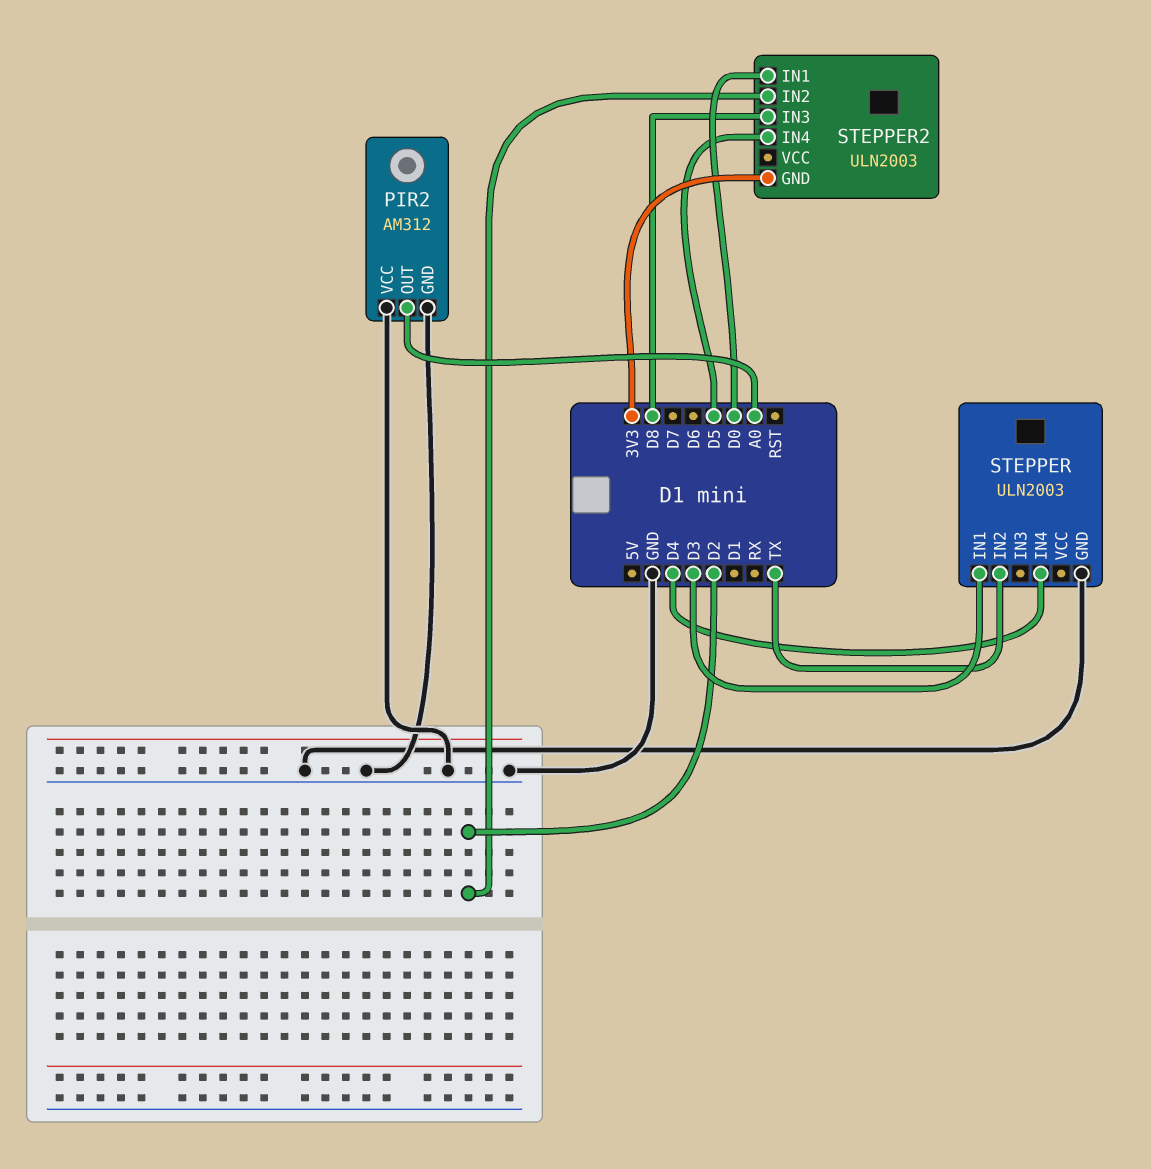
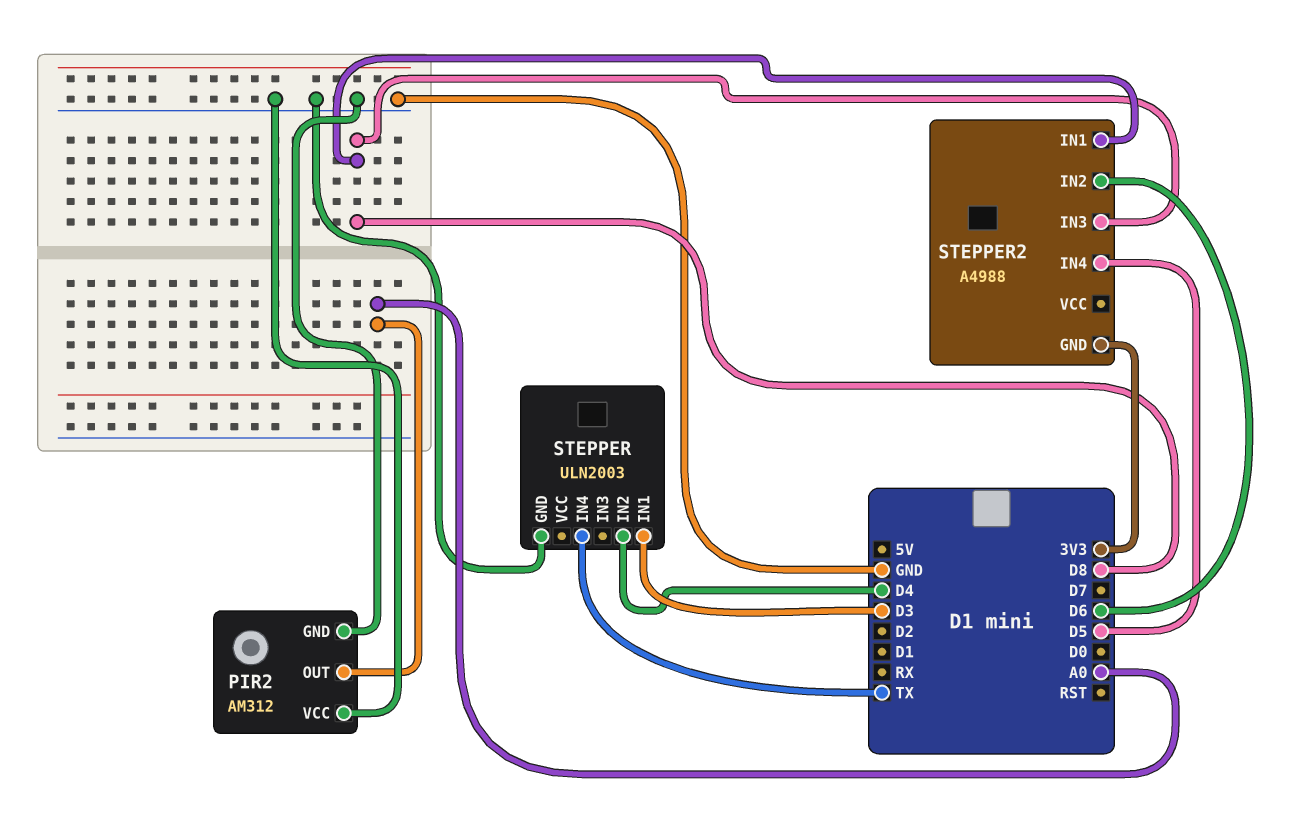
STEPPER pin IN2: TX -> D4
STEPPER pin IN4: D4 -> TX
STEPPER2: ULN2003 -> A4988
STEPPER2 pin IN1: D0 -> D8
STEPPER2 pin IN2: D2 -> D6

